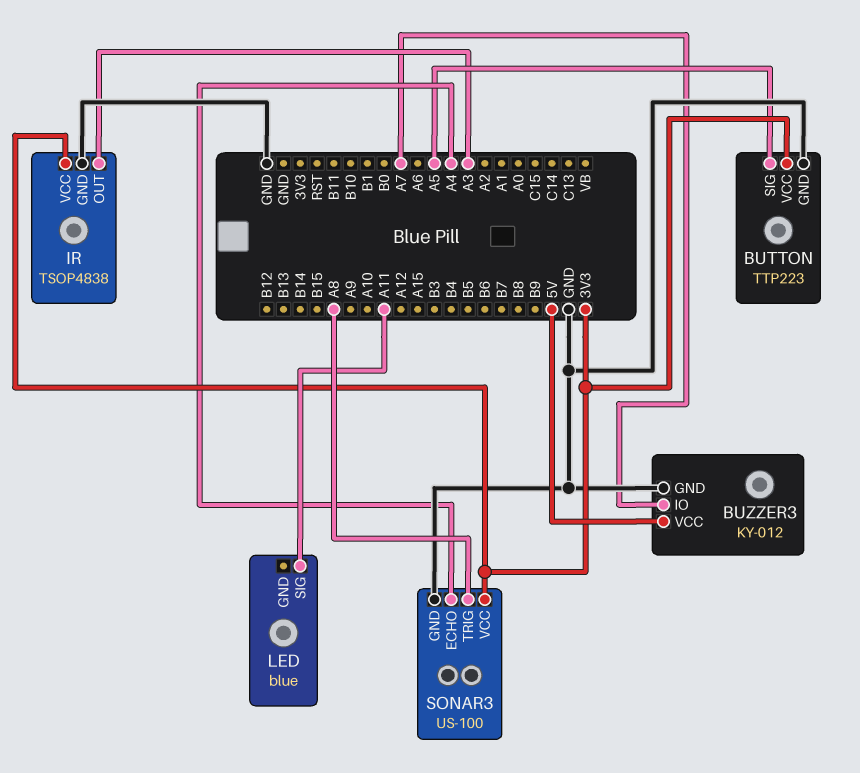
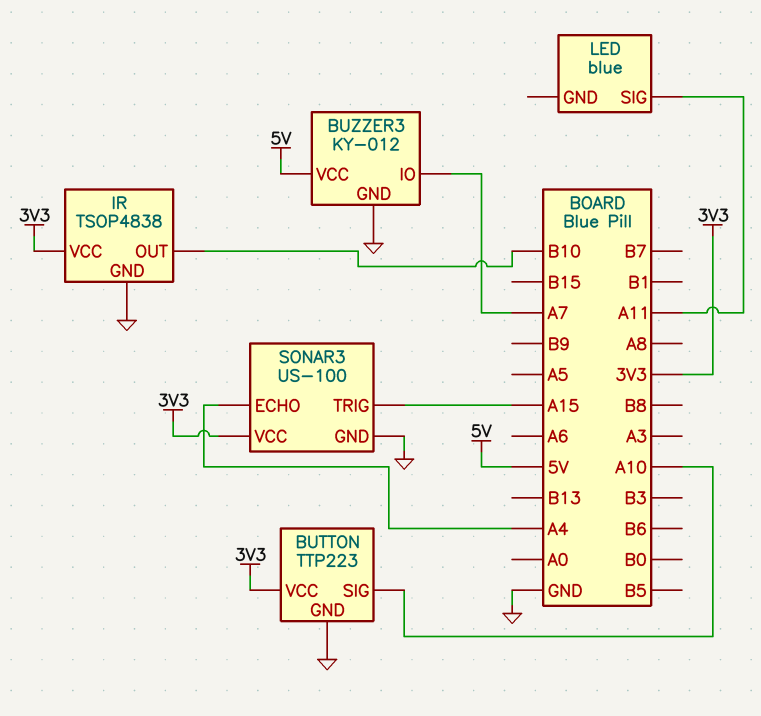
BUTTON pin SIG: A5 -> A10
IR pin OUT: A3 -> B10
SONAR3 pin TRIG: A8 -> A15

